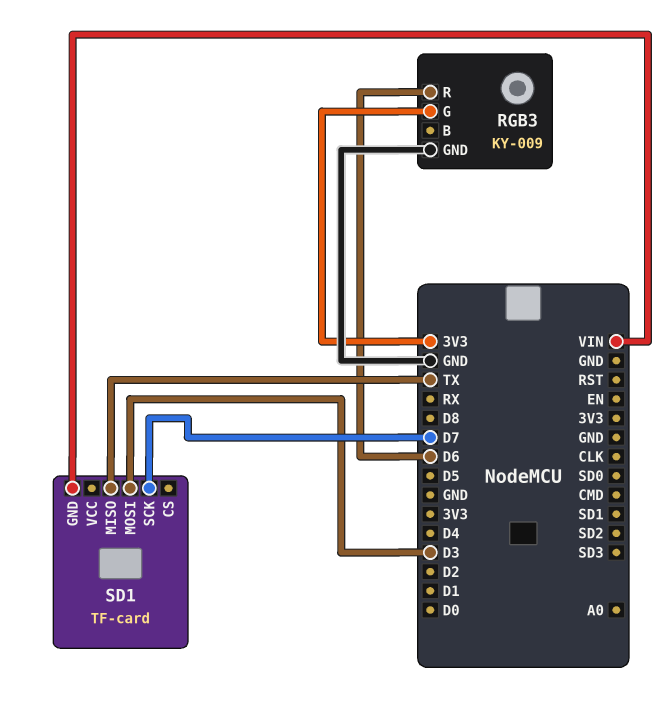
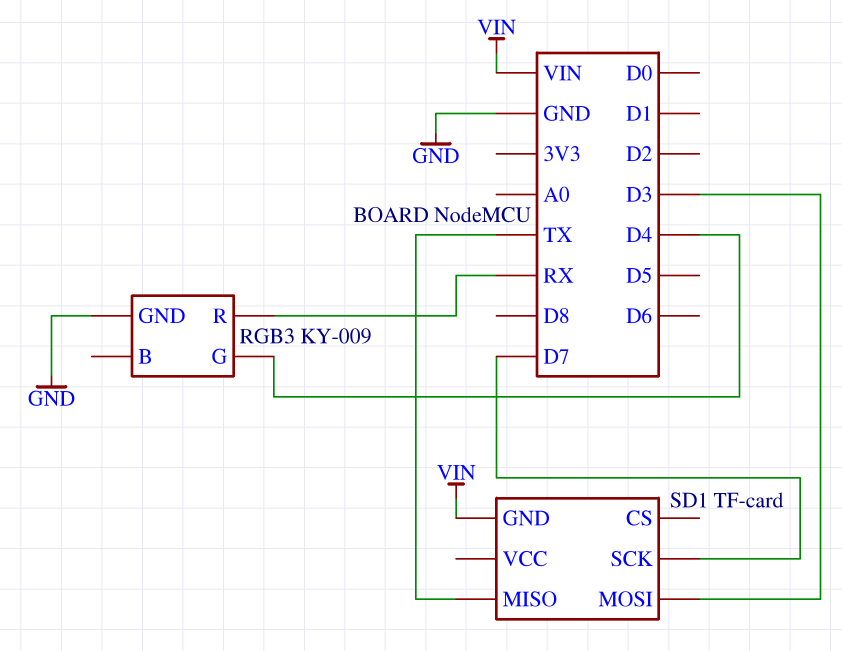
RGB3 pin G: 3V3 -> D4
RGB3 pin R: D6 -> RX

